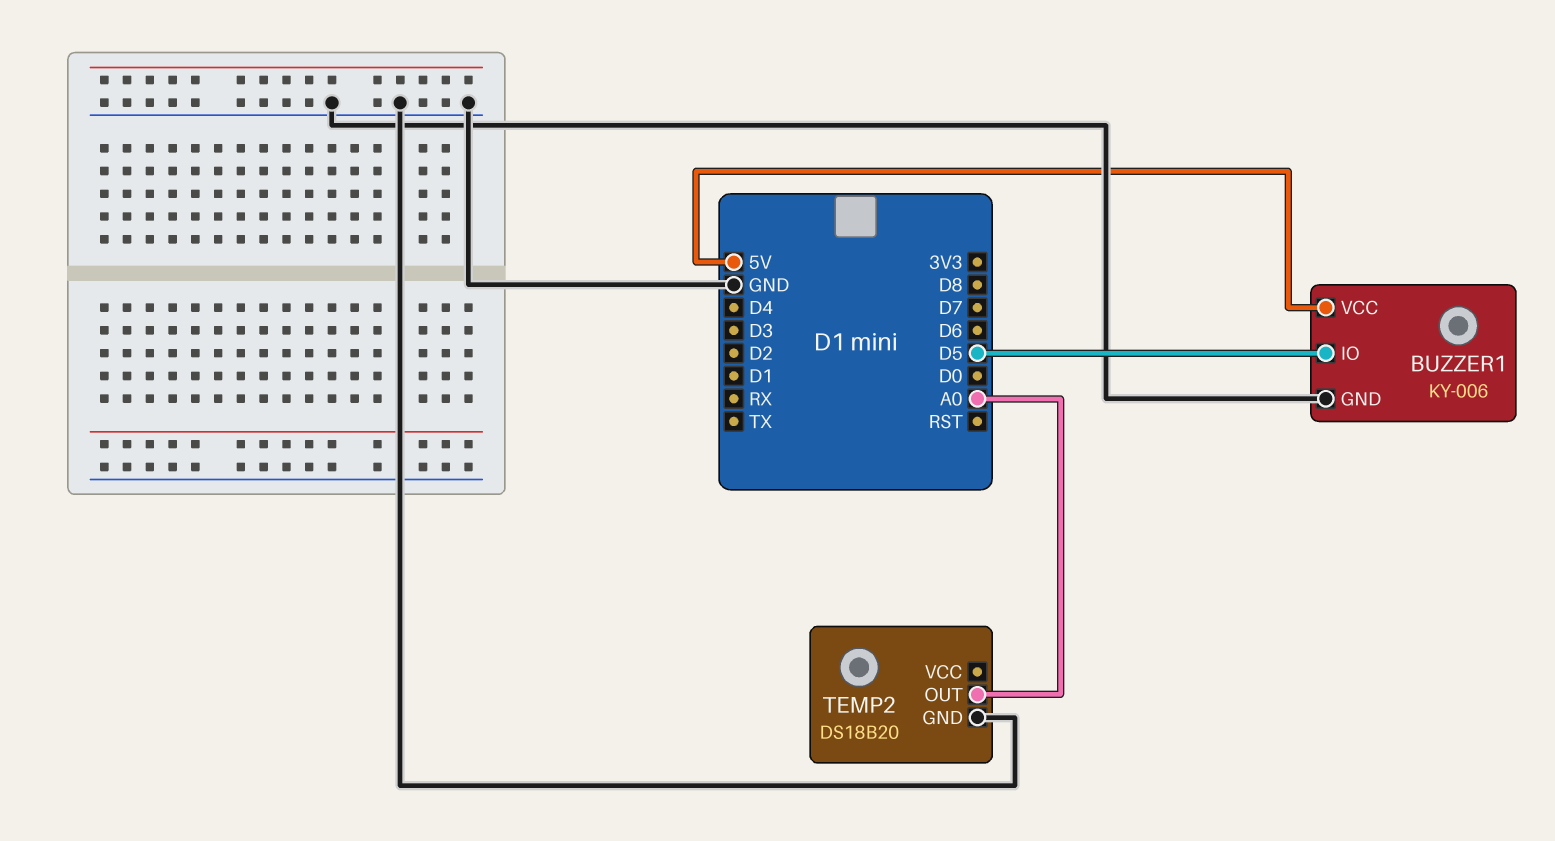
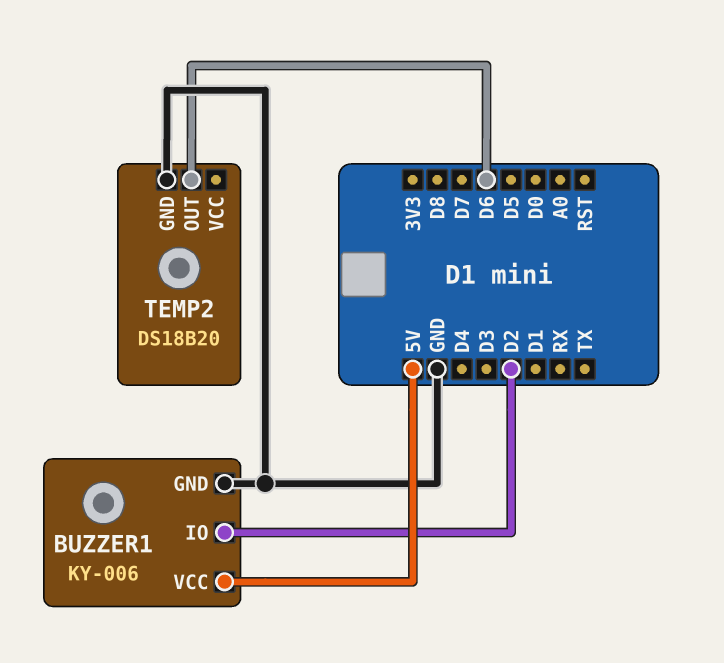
BUZZER1 pin IO: D5 -> D2
TEMP2 pin OUT: A0 -> D6

